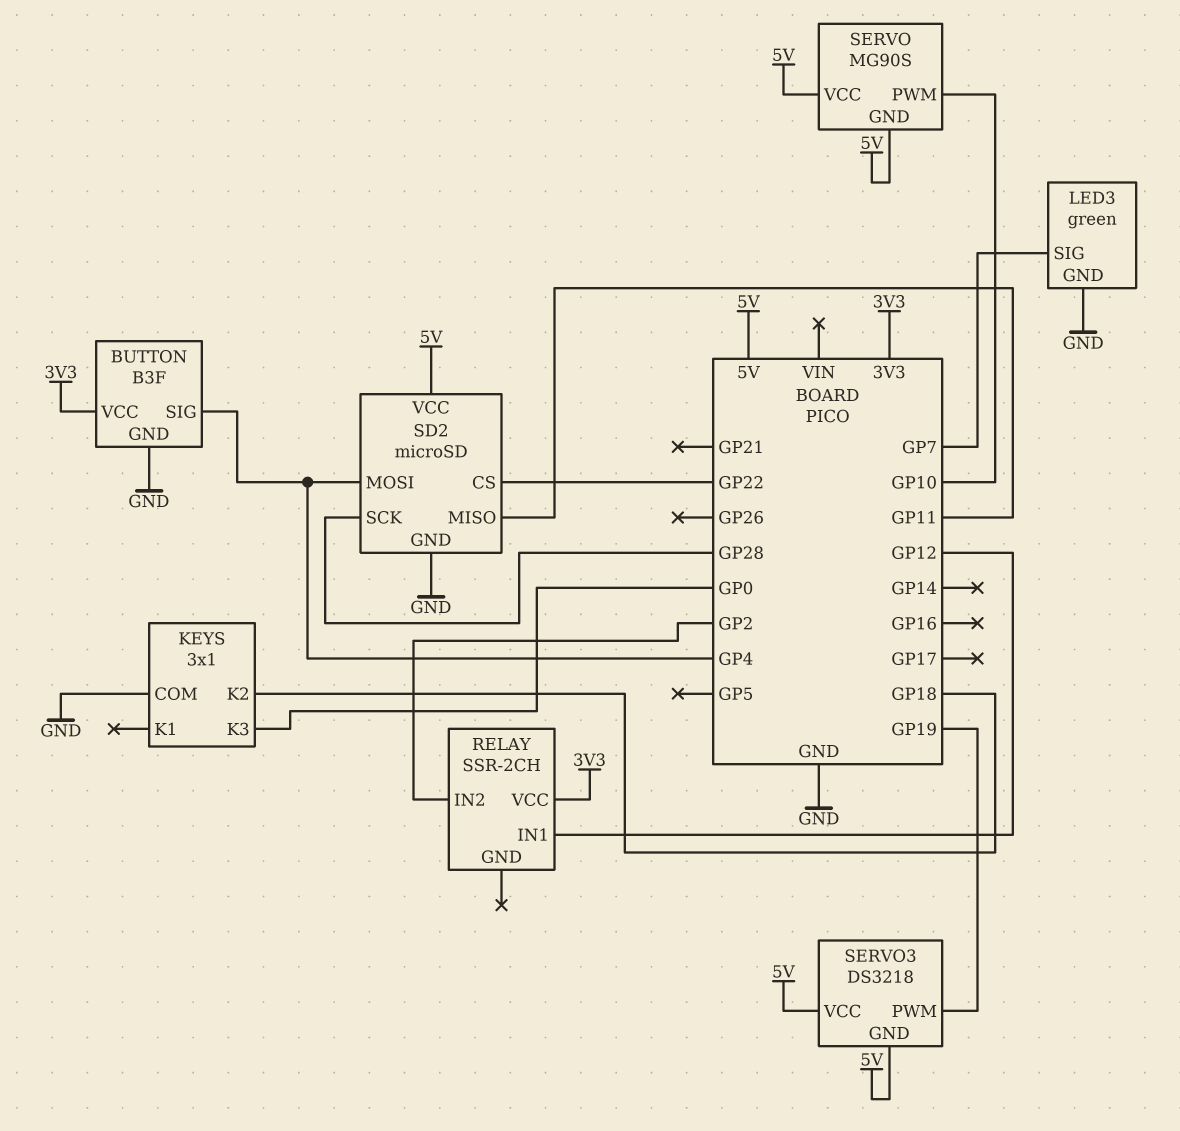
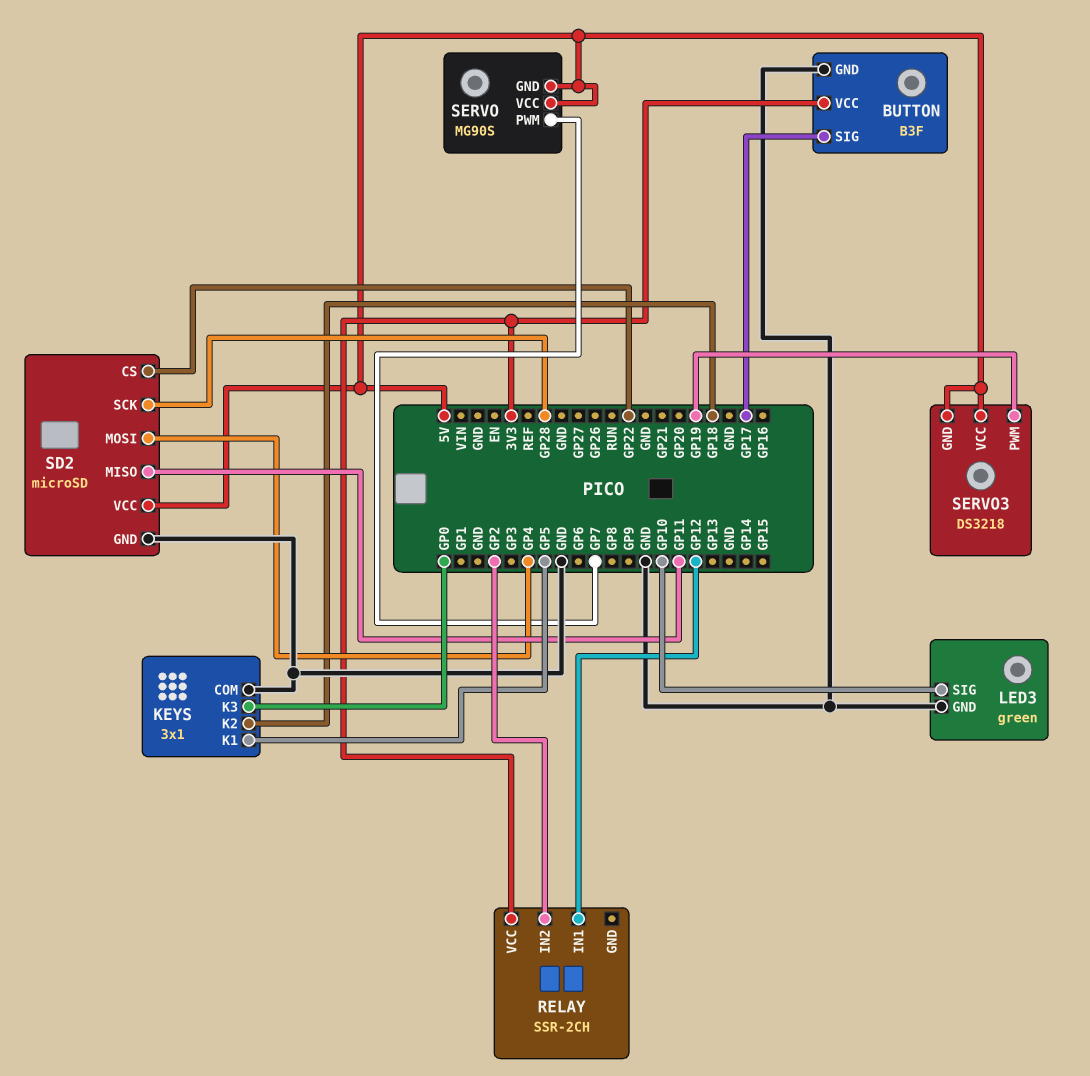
BUTTON pin SIG: GP4 -> GP17
KEYS pin K1: none -> GP5
LED3 pin SIG: GP7 -> GP10
SERVO pin PWM: GP10 -> GP7

